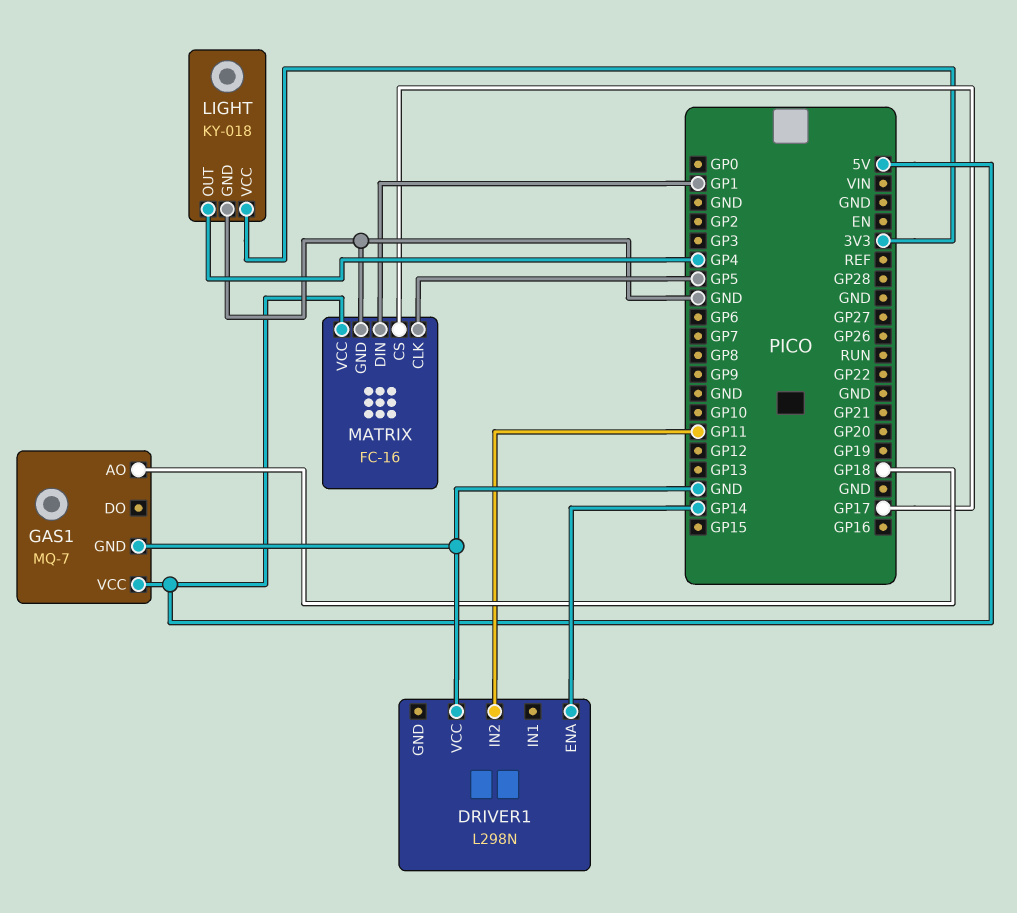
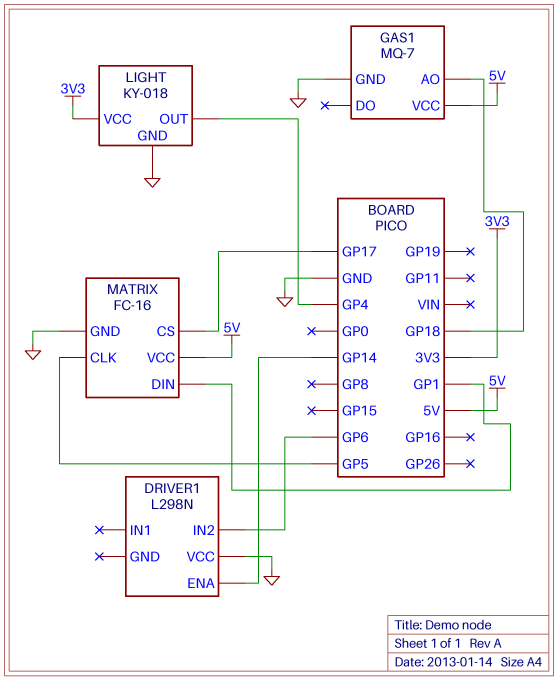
DRIVER1 pin IN2: GP11 -> GP6

